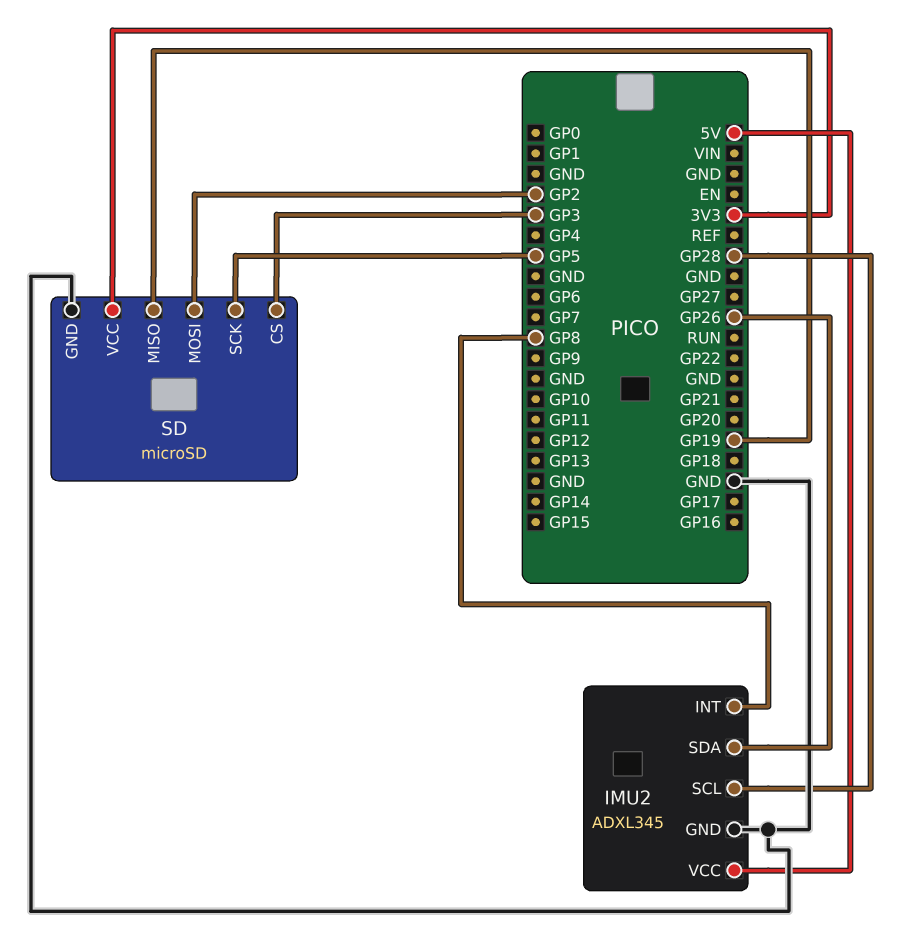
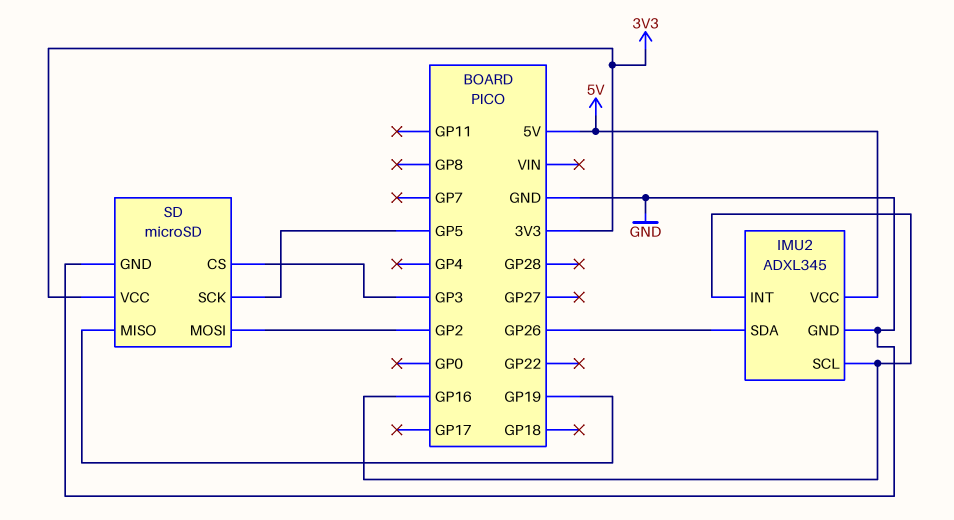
IMU2 pin INT: GP8 -> GP16
IMU2 pin SCL: GP28 -> GP16

